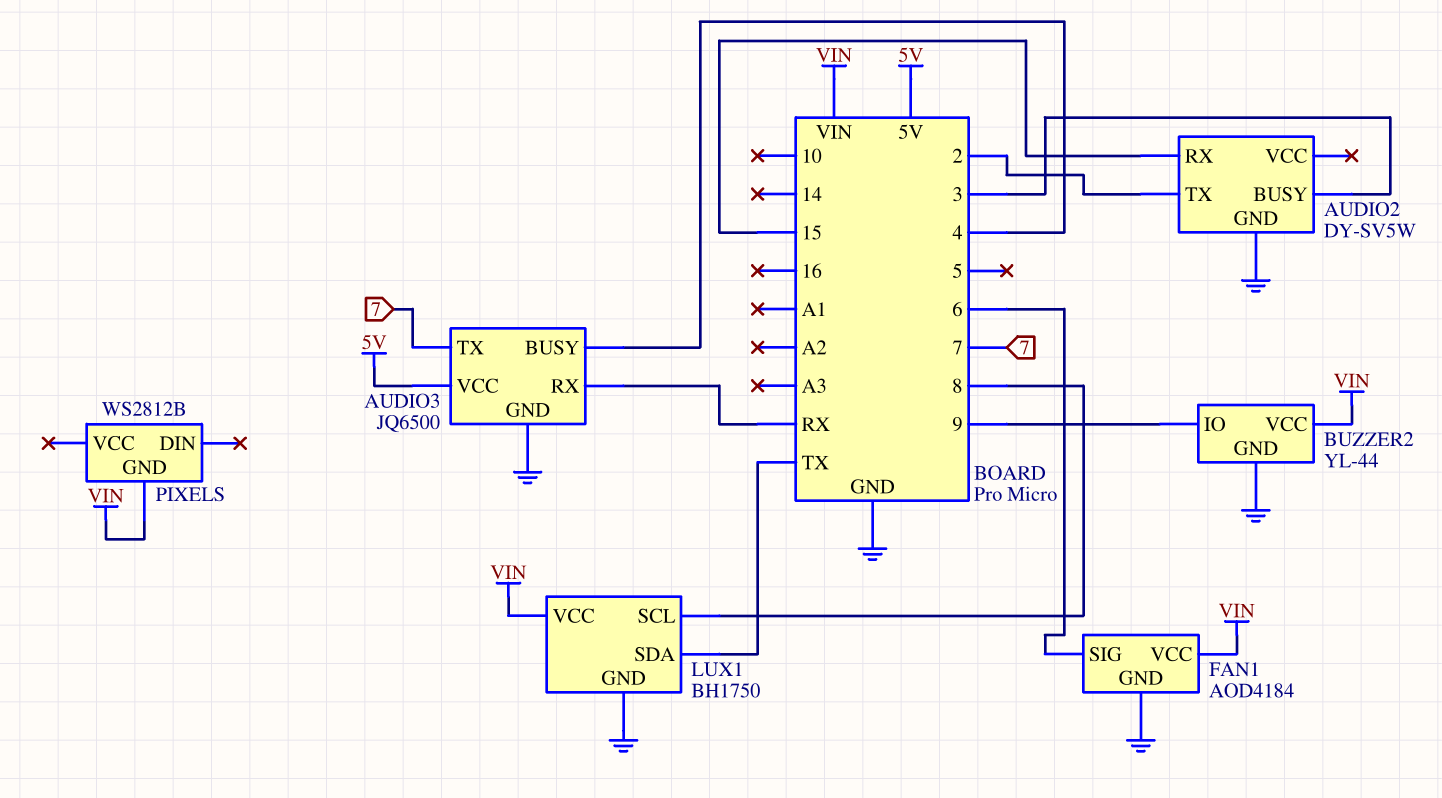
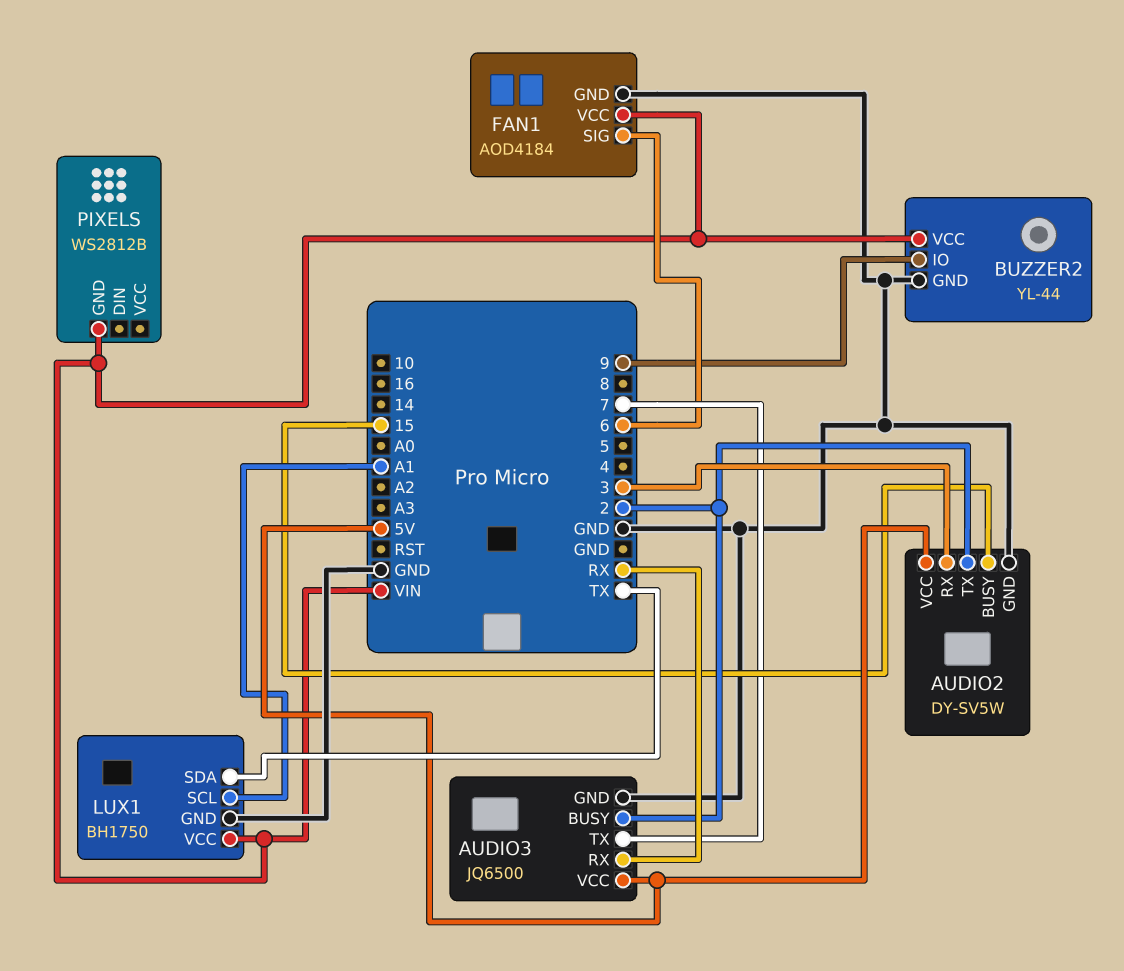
AUDIO2 pin BUSY: 3 -> 15
AUDIO2 pin RX: 15 -> 3
AUDIO2 pin VCC: none -> 5V
AUDIO3 pin BUSY: 4 -> 2
LUX1 pin SCL: 8 -> A1

